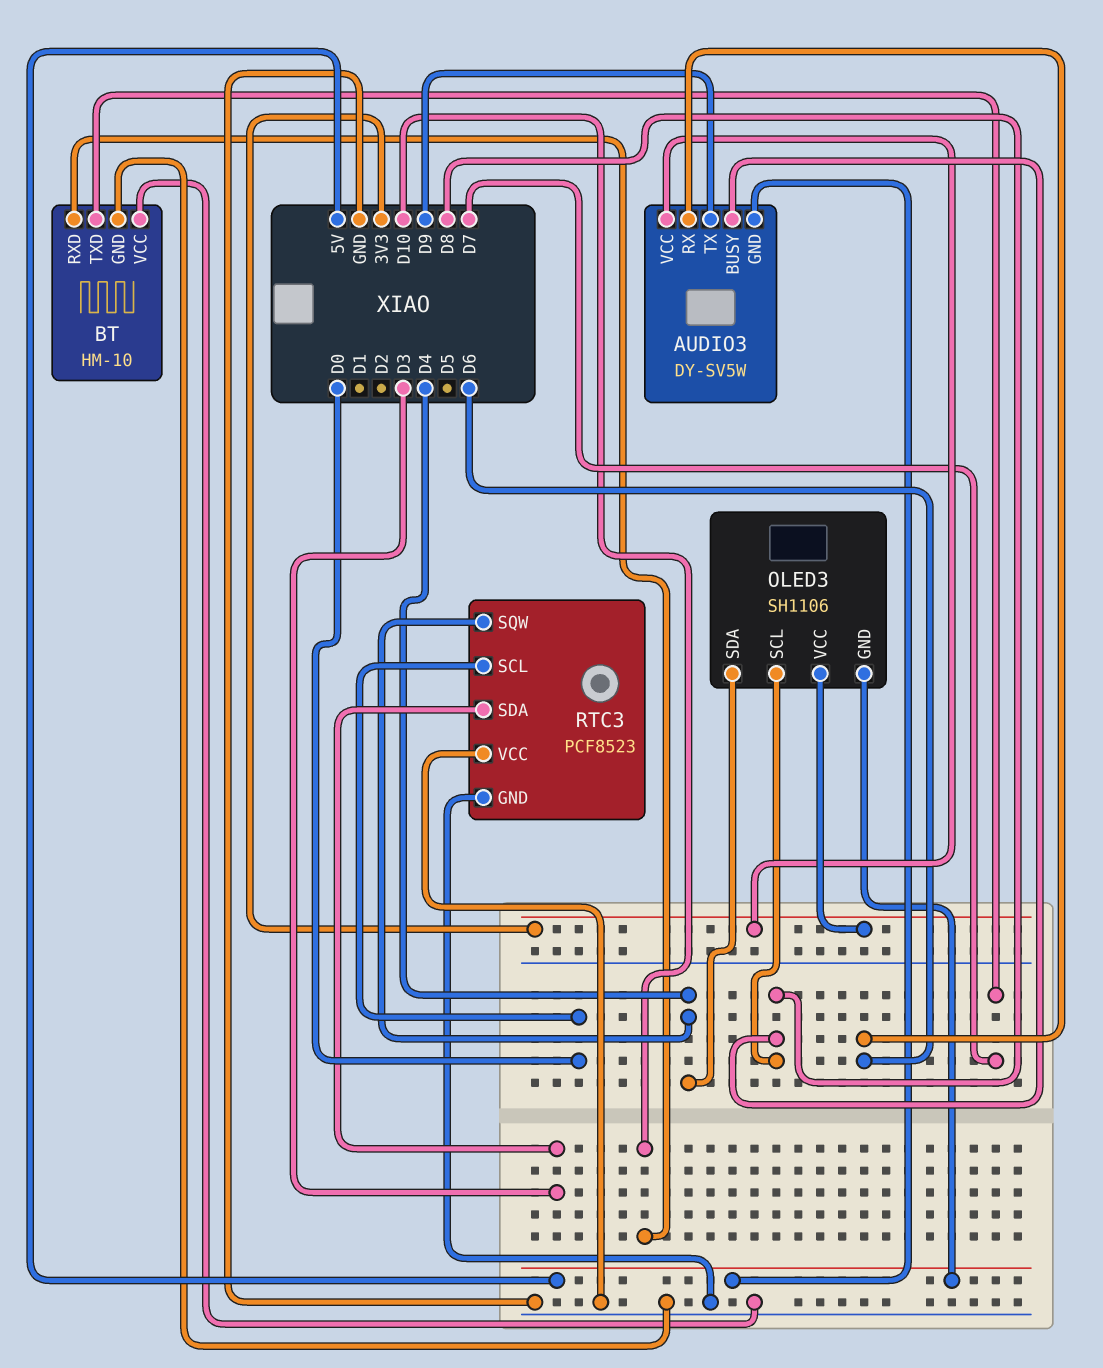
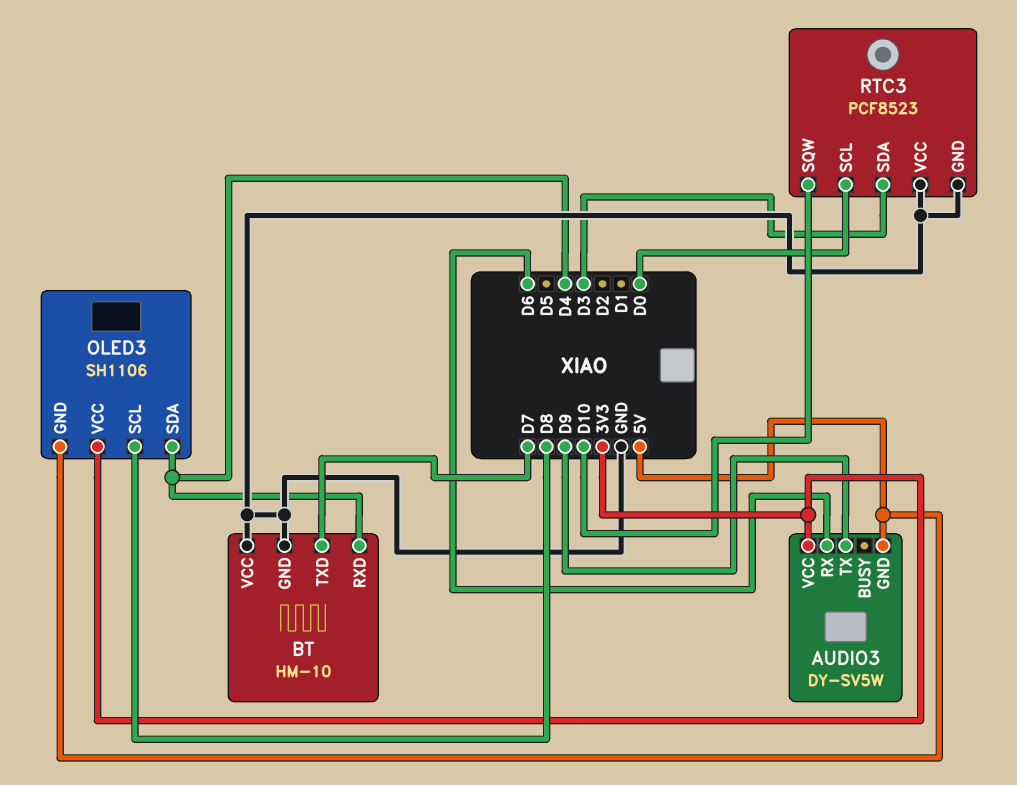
AUDIO3 pin BUSY: D8 -> none
BT pin RXD: D10 -> D4
RTC3 pin SQW: D4 -> D10

